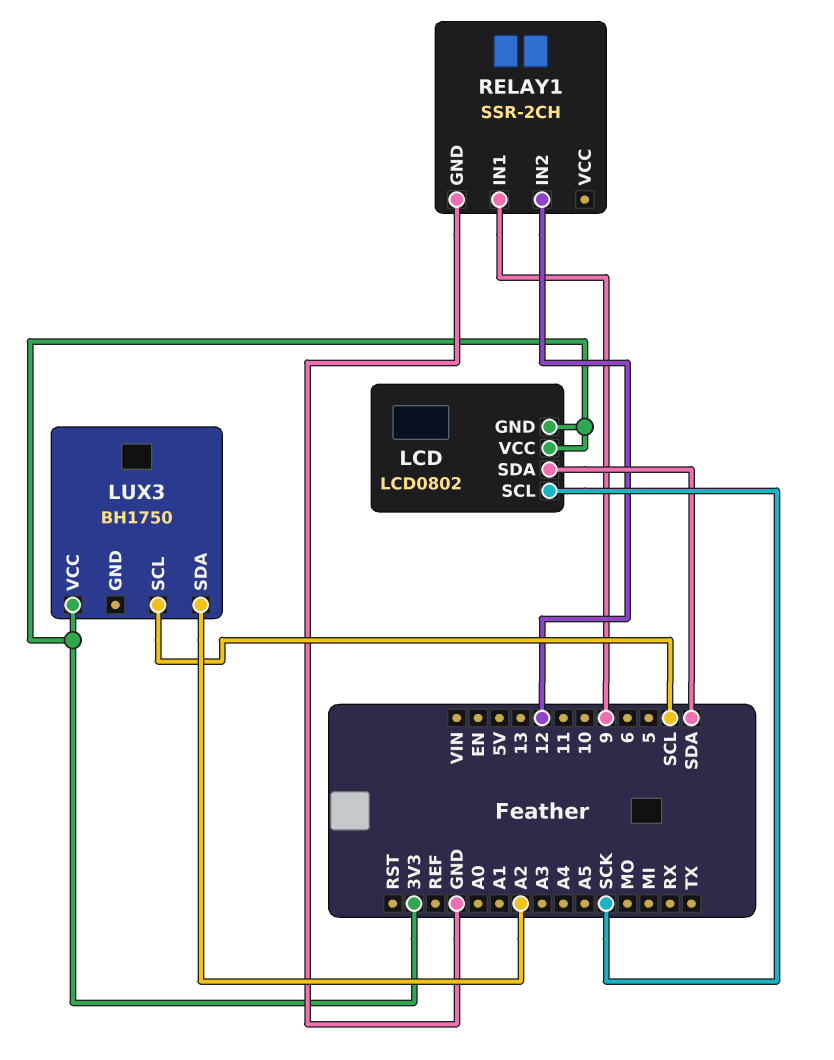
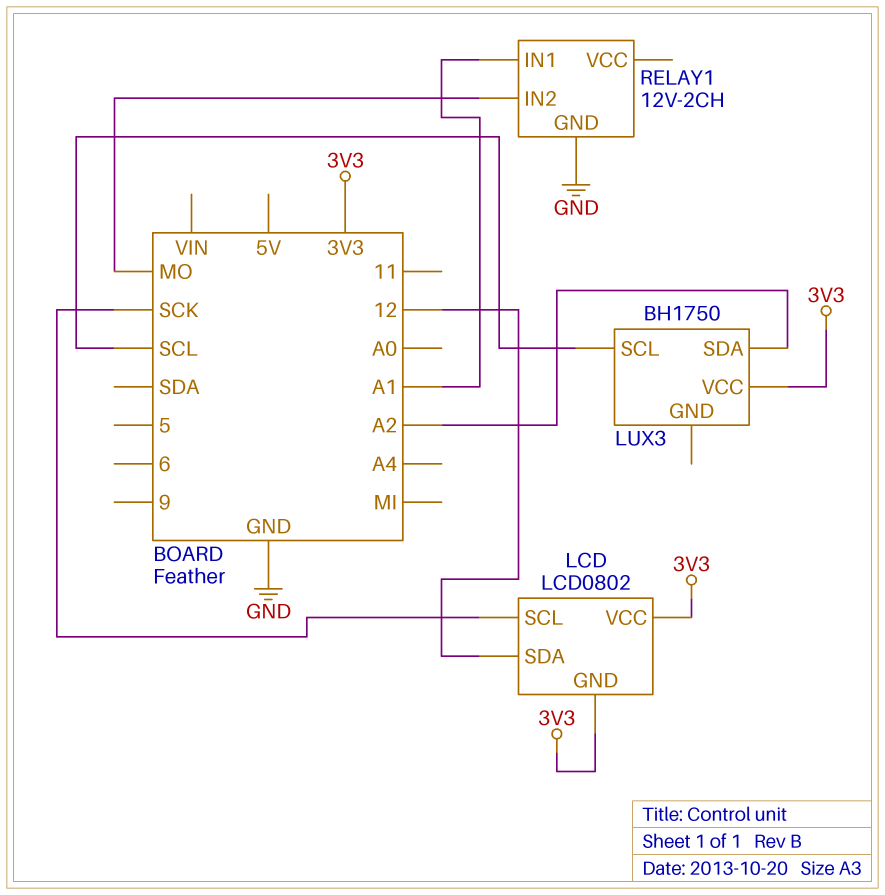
LCD pin SDA: SDA -> 12
RELAY1: SSR-2CH -> 12V-2CH
RELAY1 pin IN1: 9 -> A1
RELAY1 pin IN2: 12 -> MO

